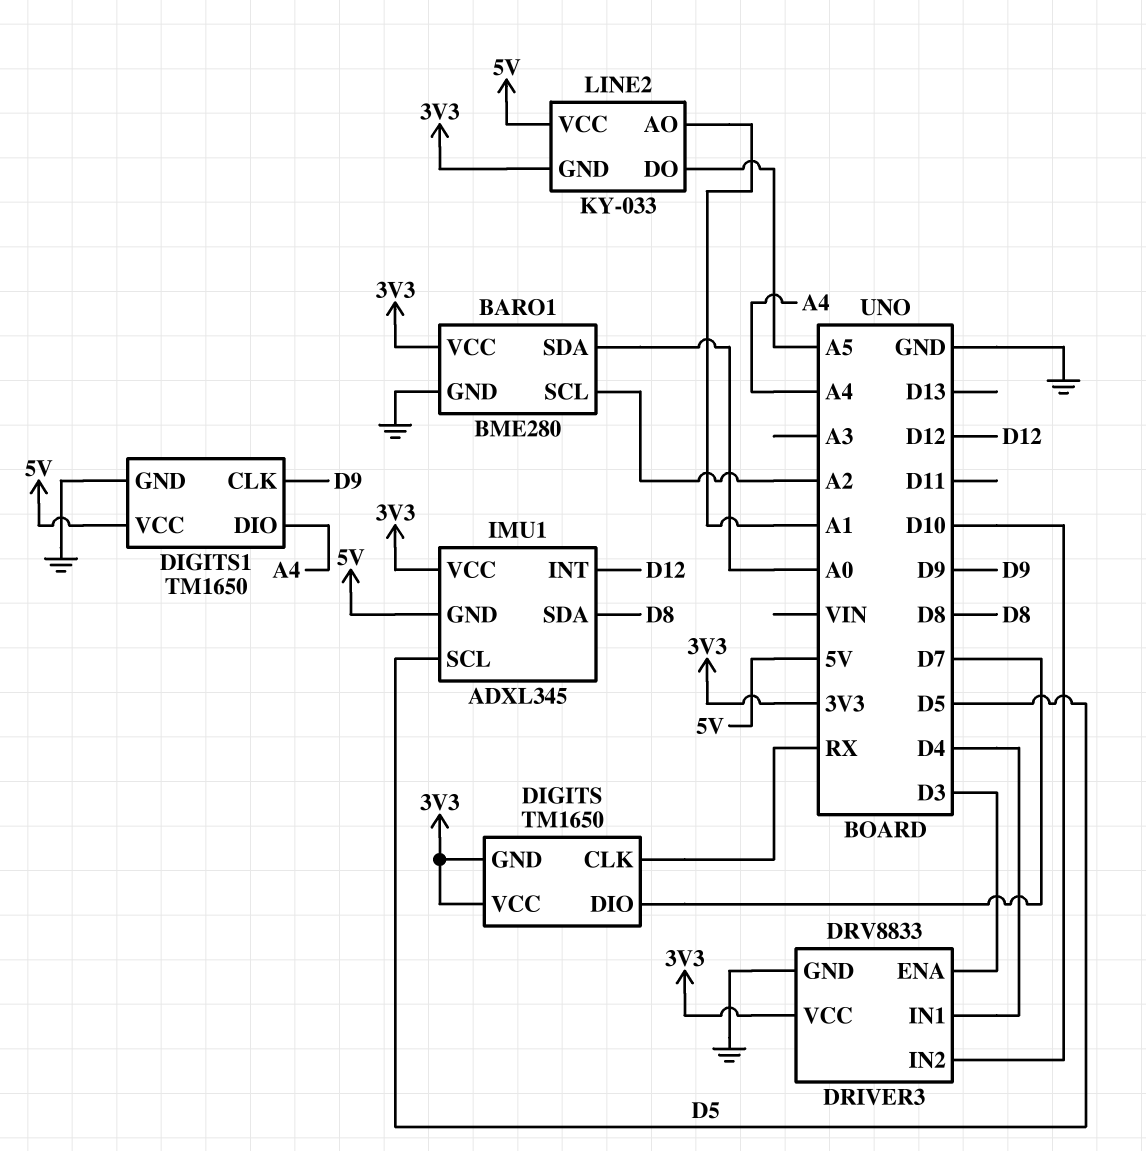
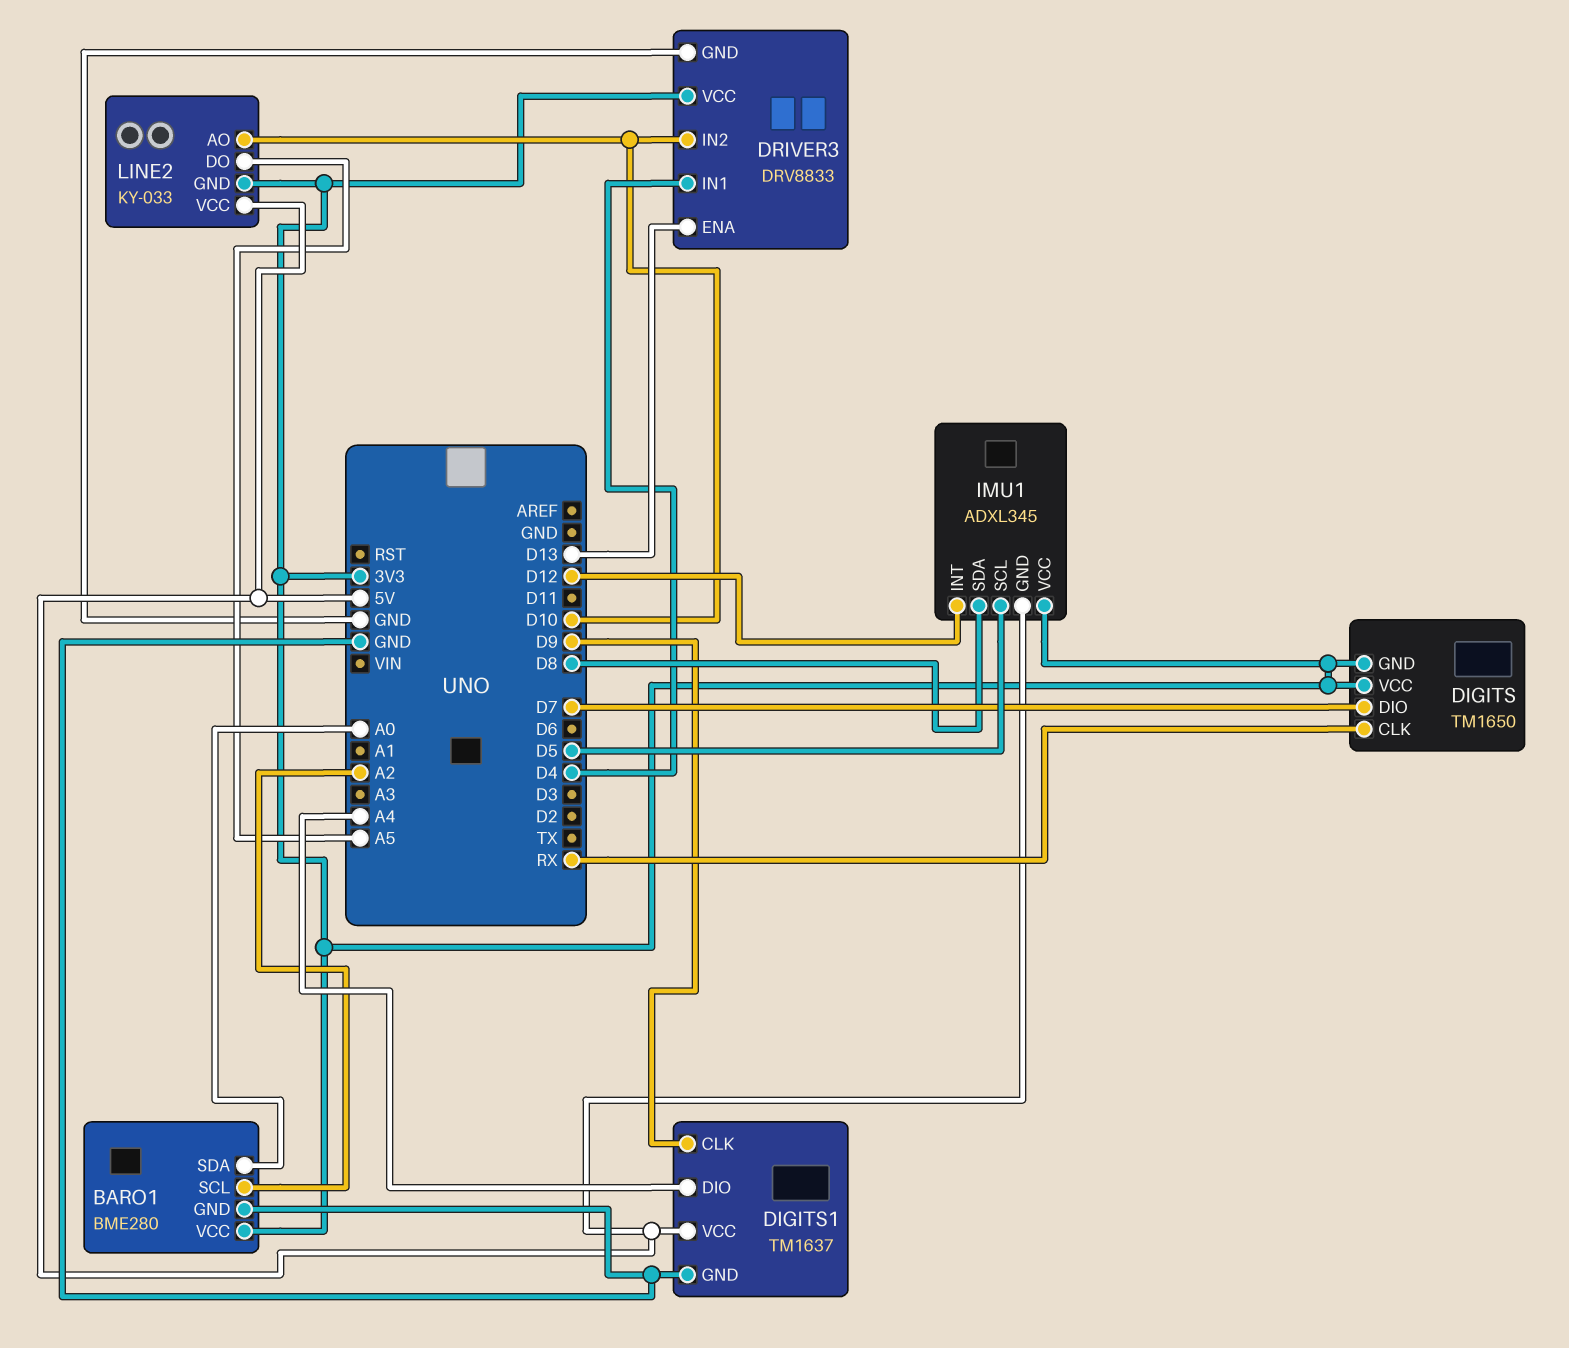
DIGITS1: TM1650 -> TM1637
DRIVER3 pin ENA: D3 -> D13
LINE2 pin AO: A1 -> D10

